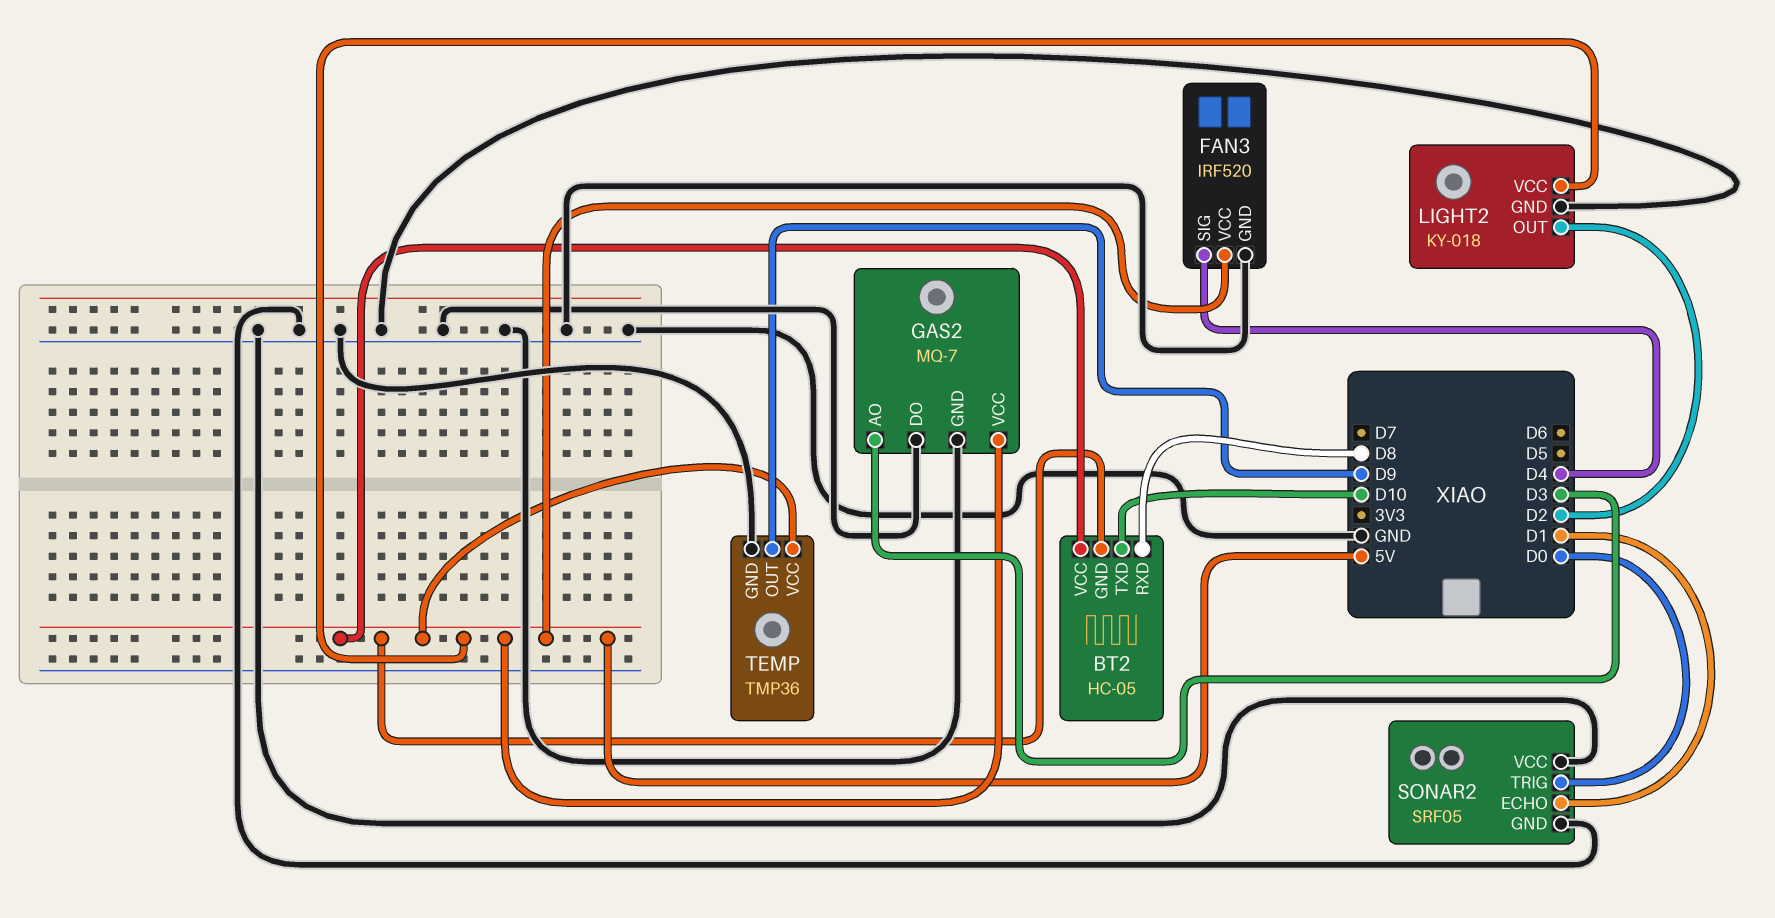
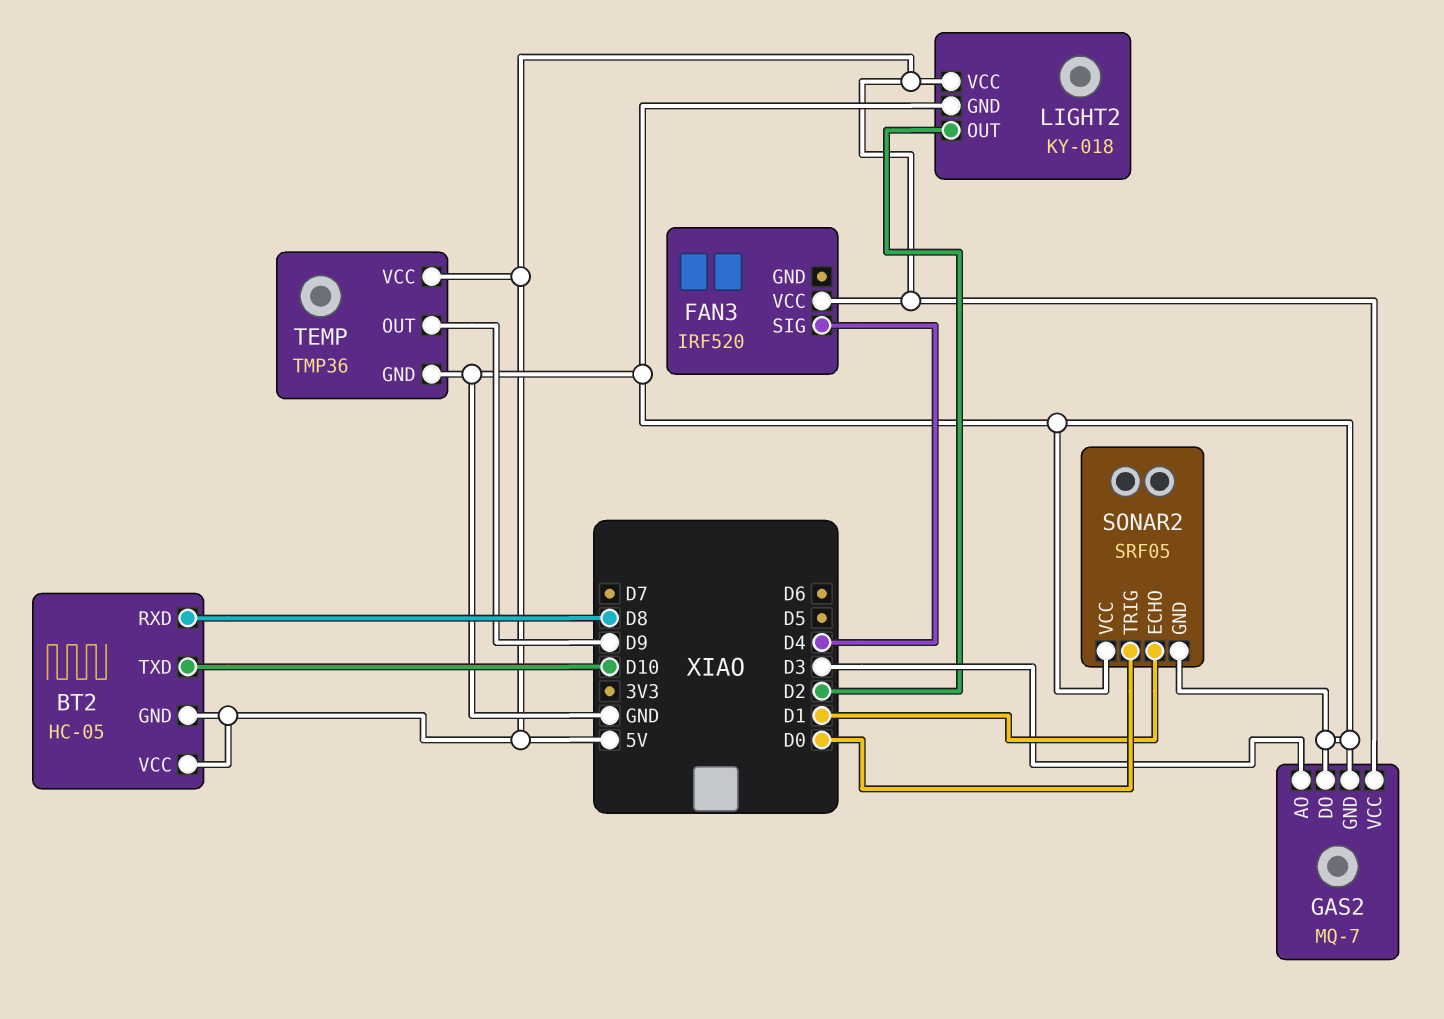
FAN3 pin GND: GND -> none

